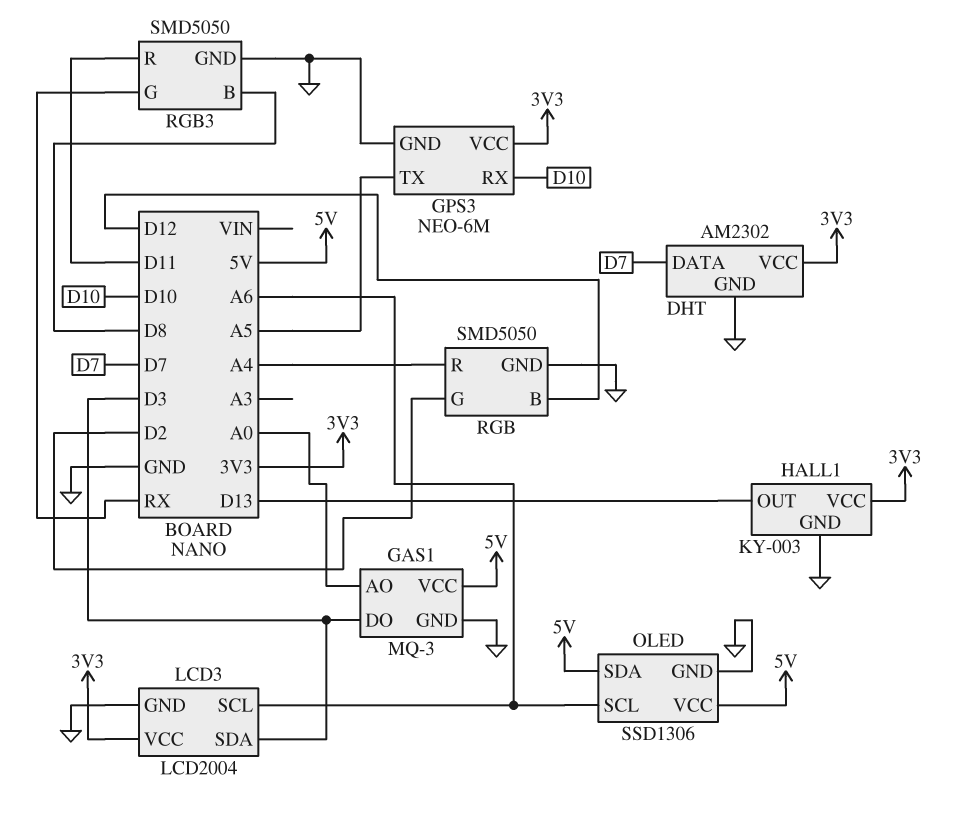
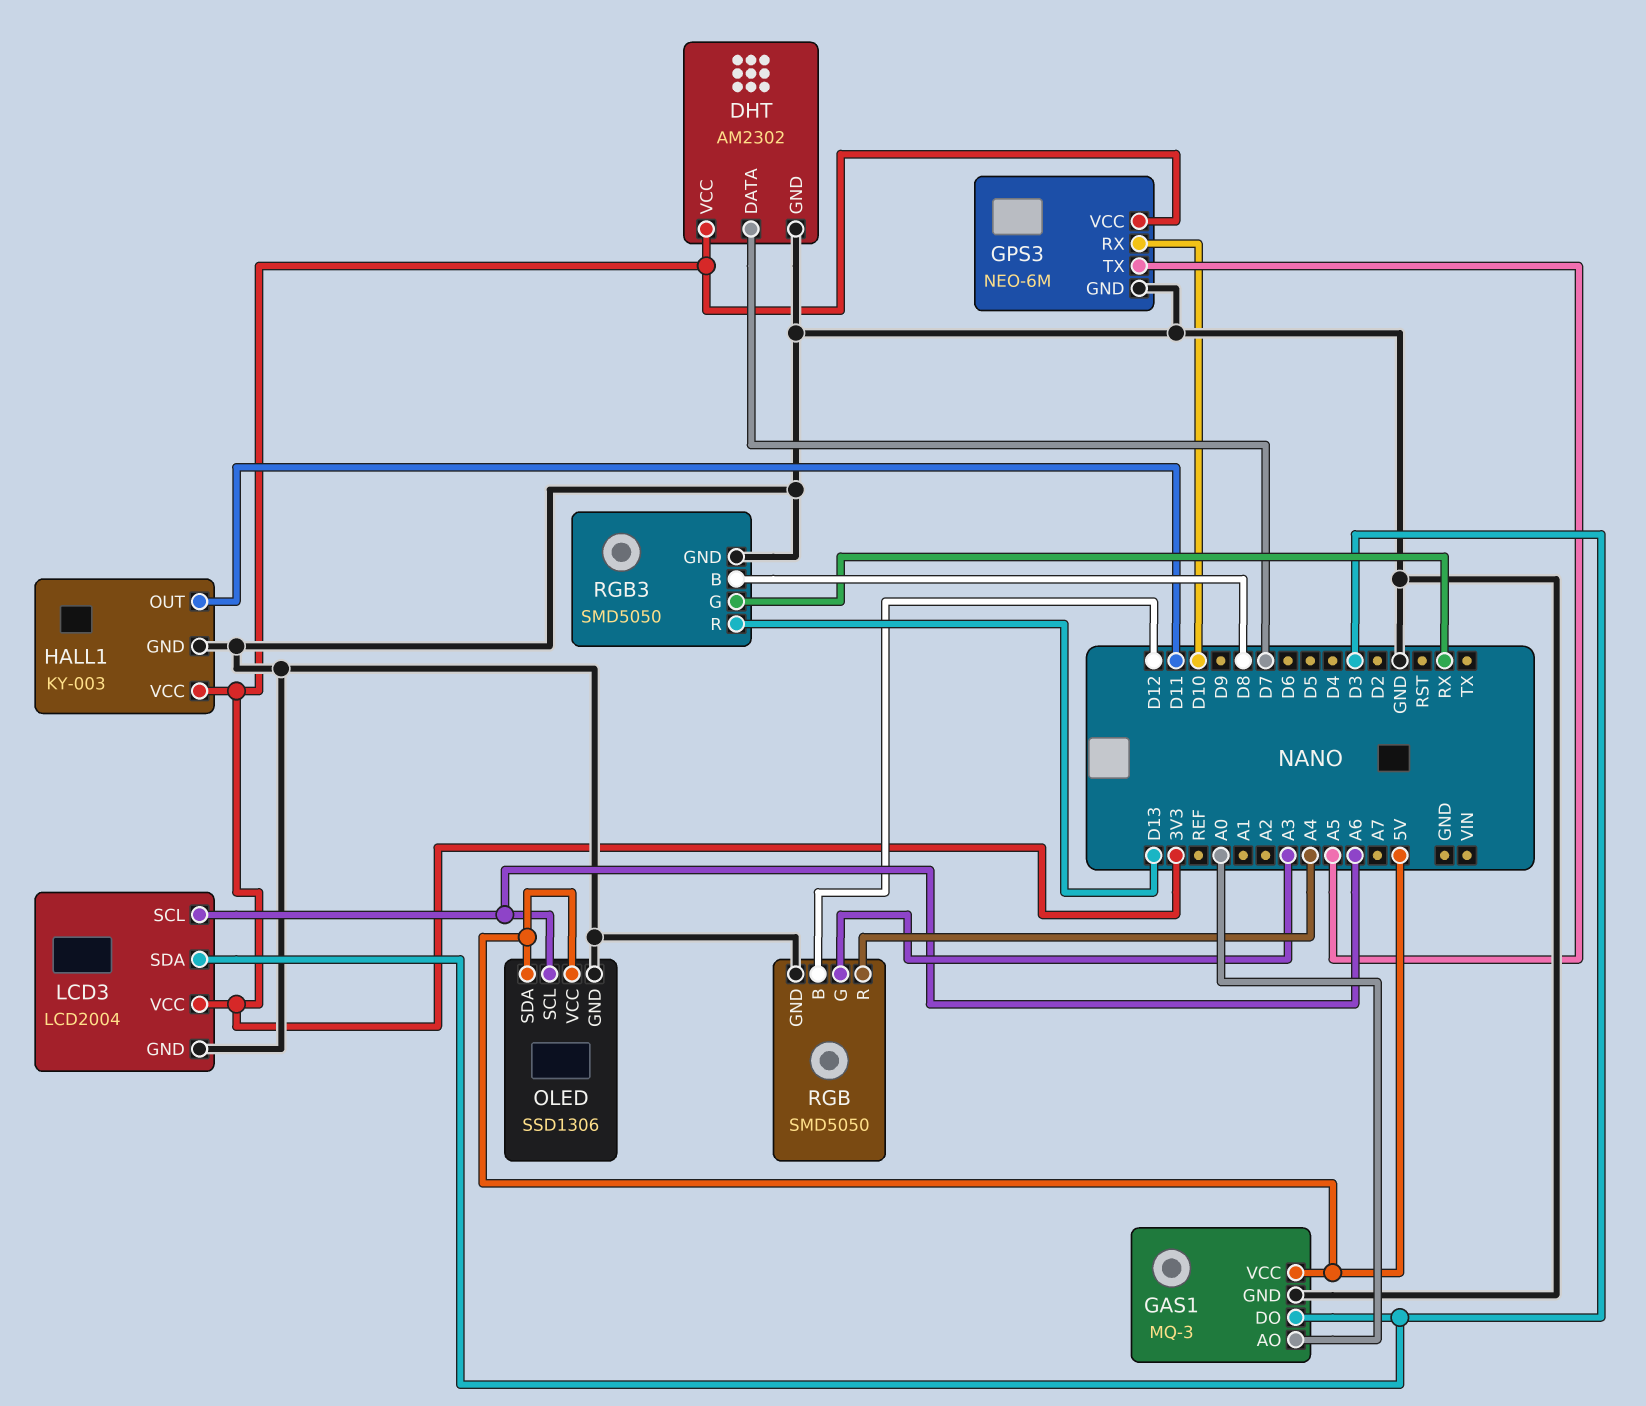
HALL1 pin OUT: D13 -> D11
RGB pin G: D2 -> A3
RGB3 pin R: D11 -> D13

